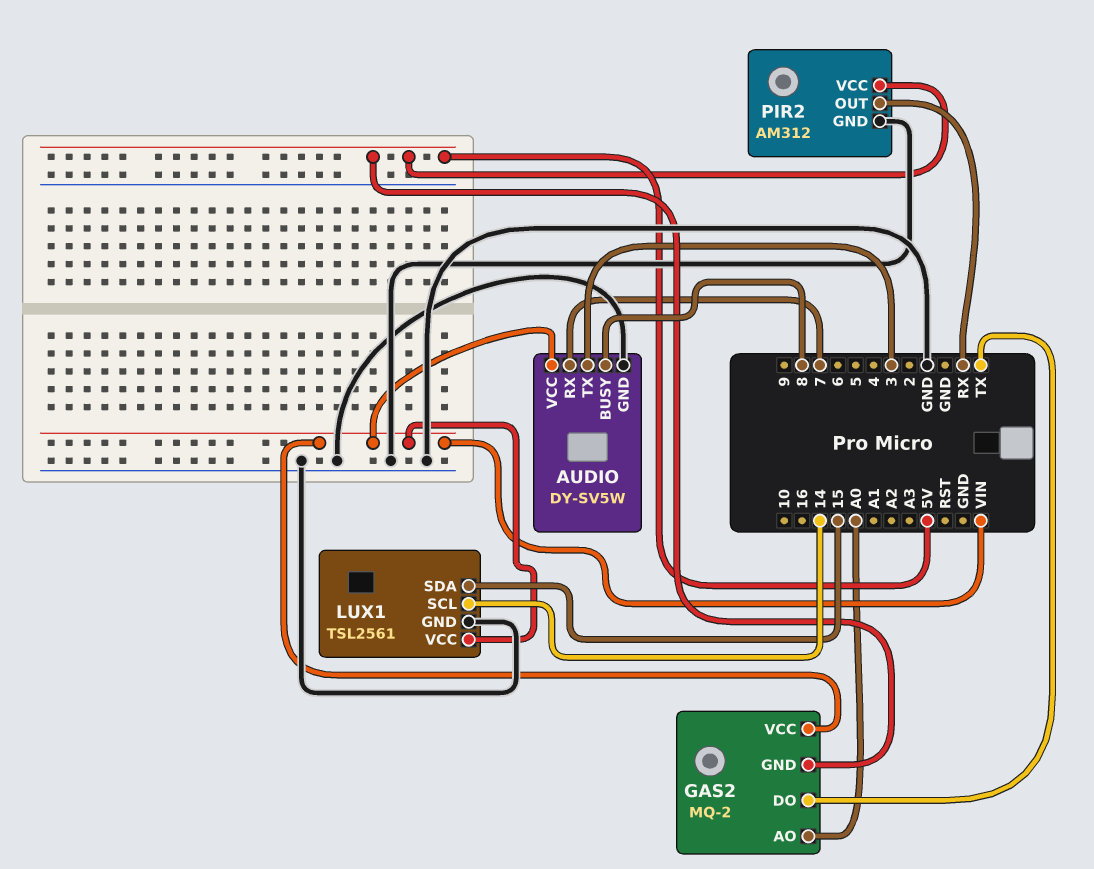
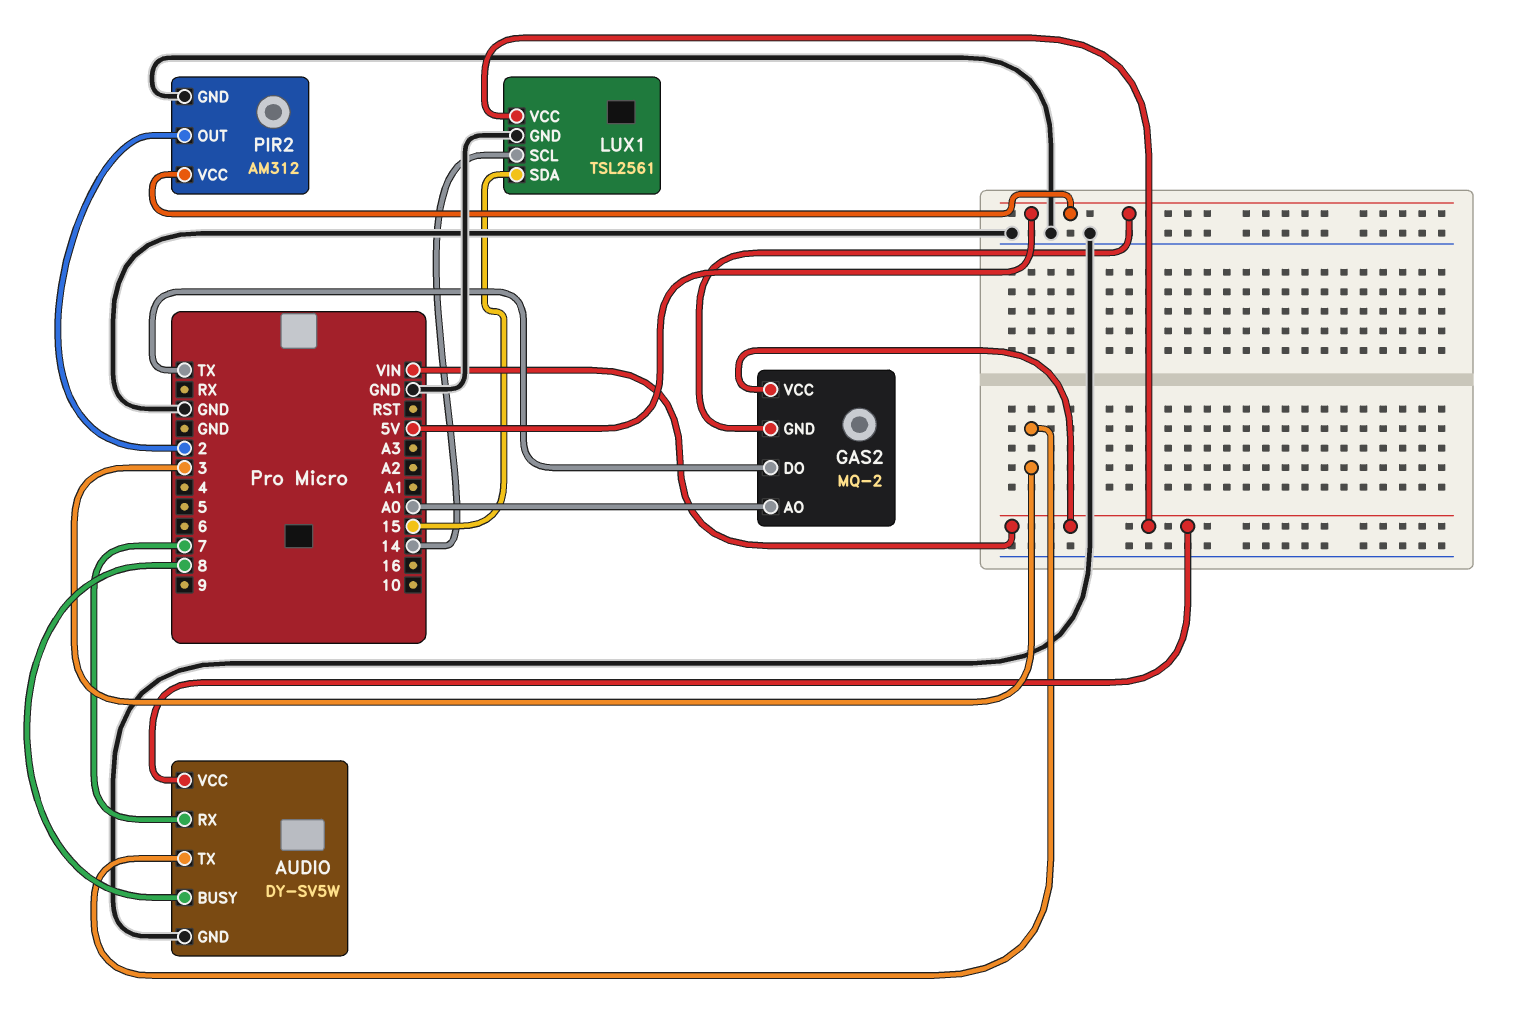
PIR2 pin OUT: RX -> 2

